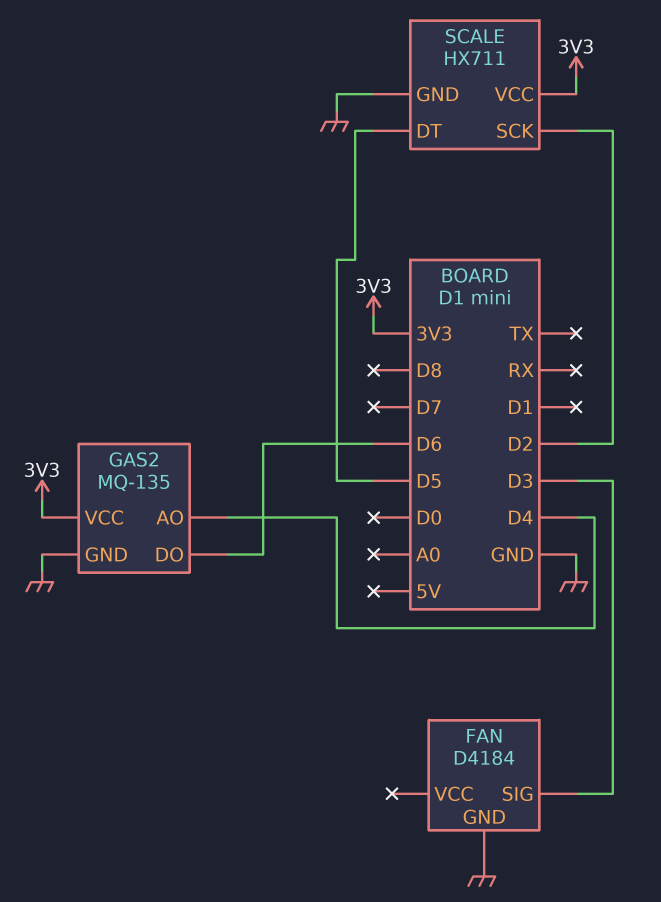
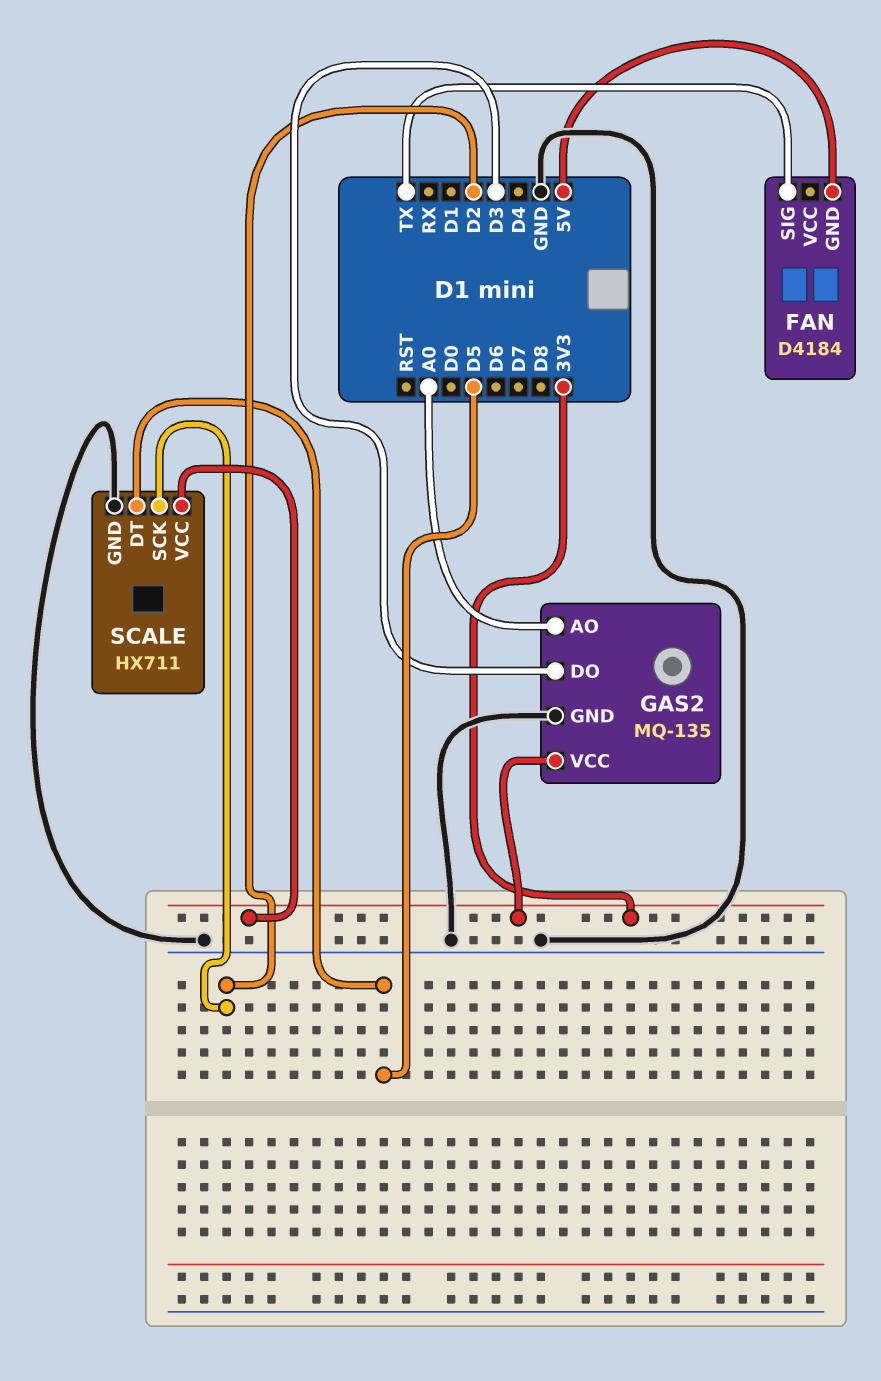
FAN pin GND: GND -> 5V
FAN pin SIG: D3 -> TX
GAS2 pin AO: D4 -> A0
GAS2 pin DO: D6 -> D3

